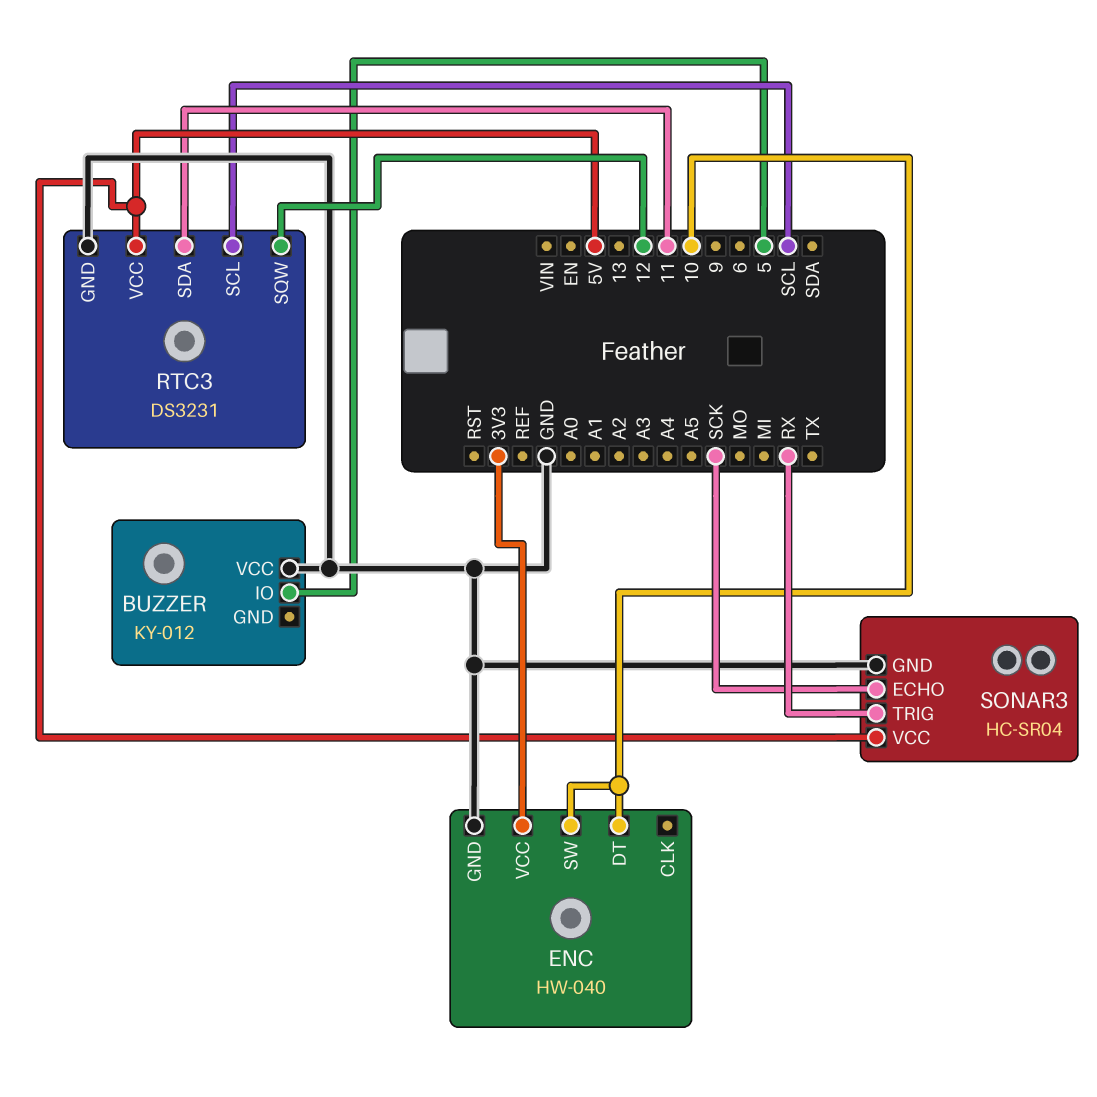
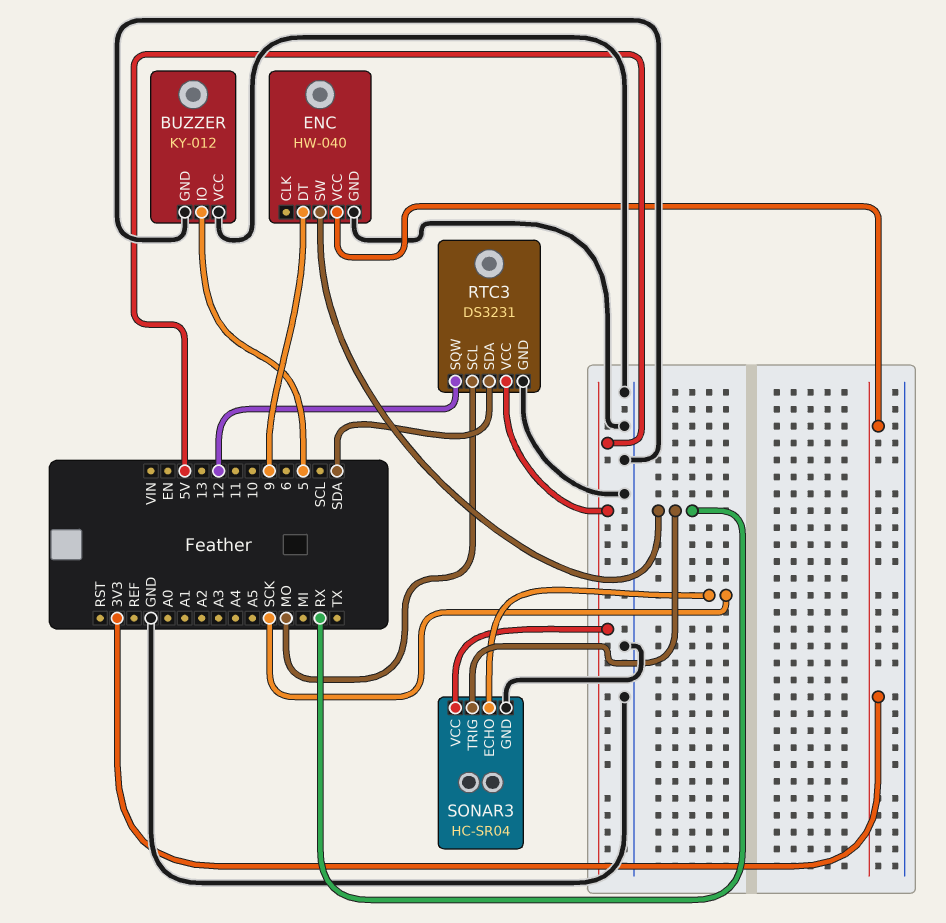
BUZZER pin GND: none -> GND
ENC pin DT: 10 -> 9
ENC pin SW: 10 -> RX
RTC3 pin SCL: SCL -> MO
RTC3 pin SDA: 11 -> SDA

